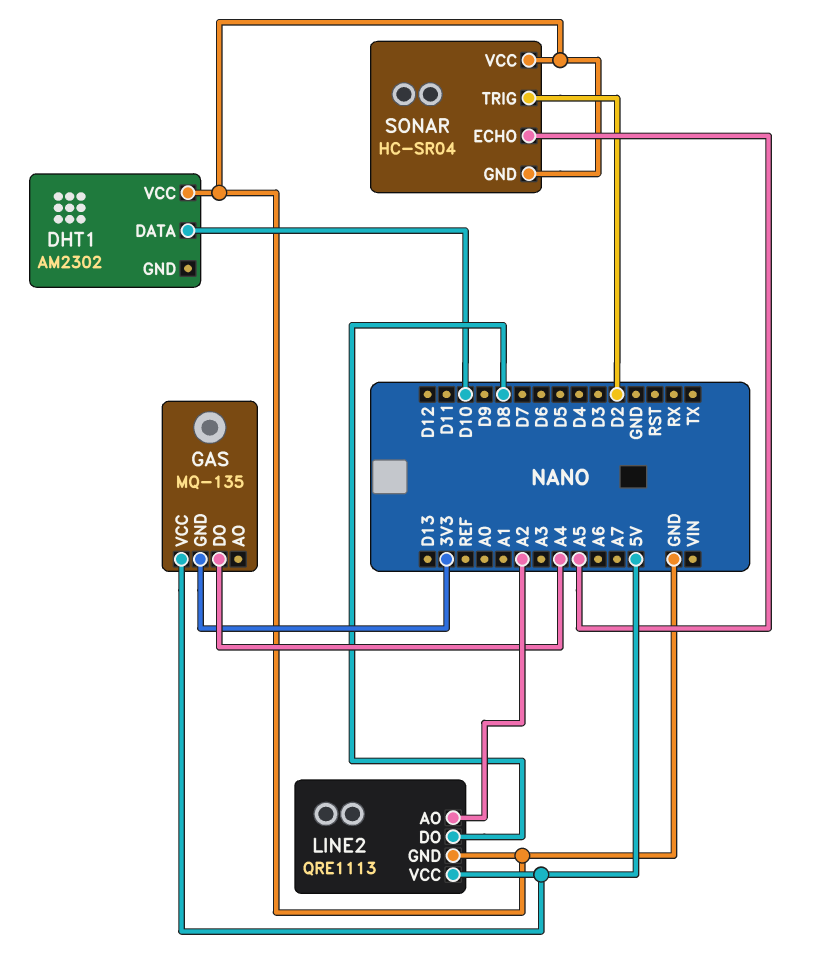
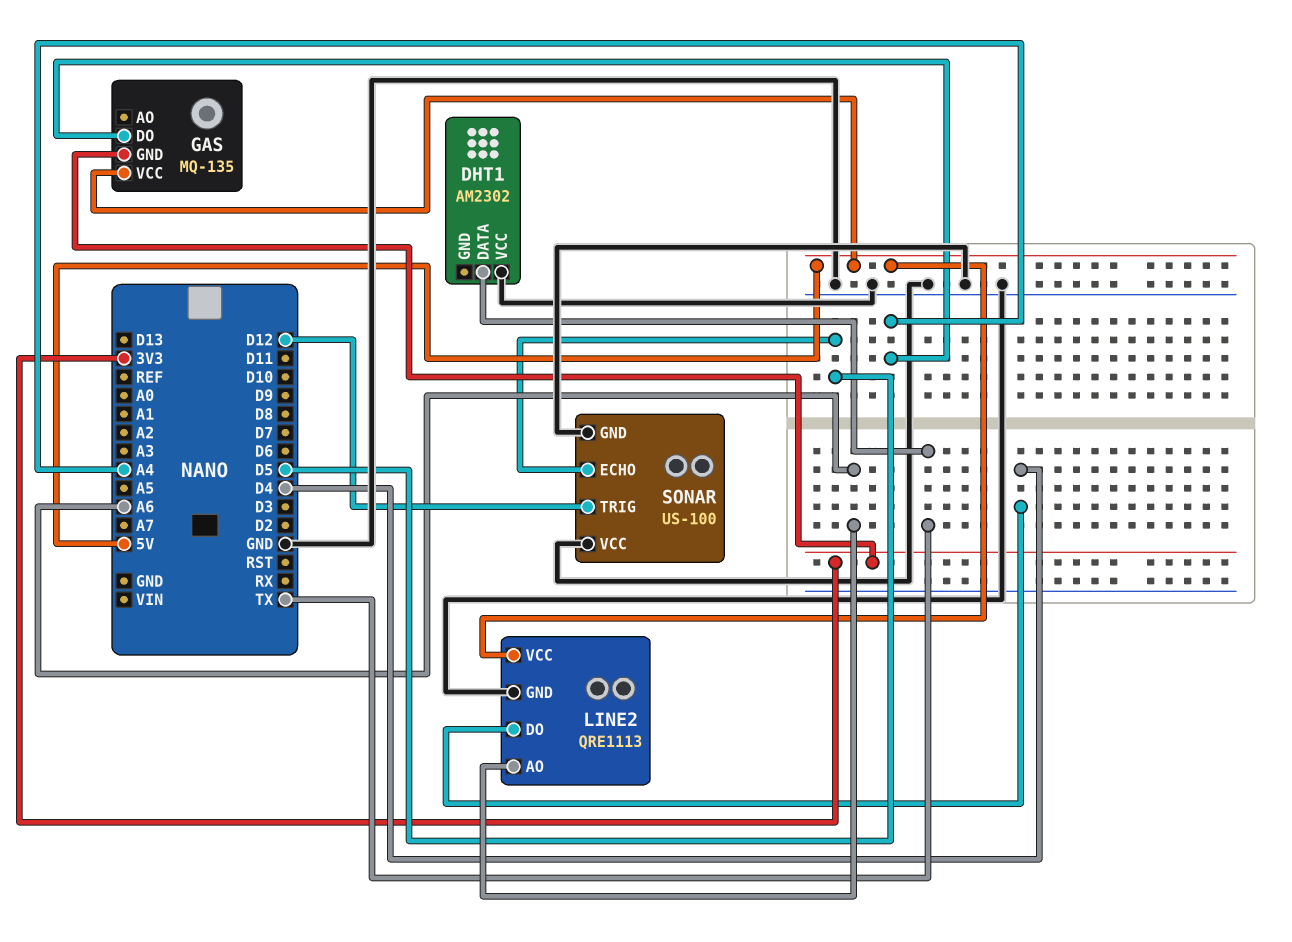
DHT1 pin DATA: D10 -> TX
LINE2 pin AO: A2 -> A6
LINE2 pin DO: D8 -> D4
SONAR: HC-SR04 -> US-100
SONAR pin ECHO: A5 -> D5
SONAR pin TRIG: D2 -> D12

